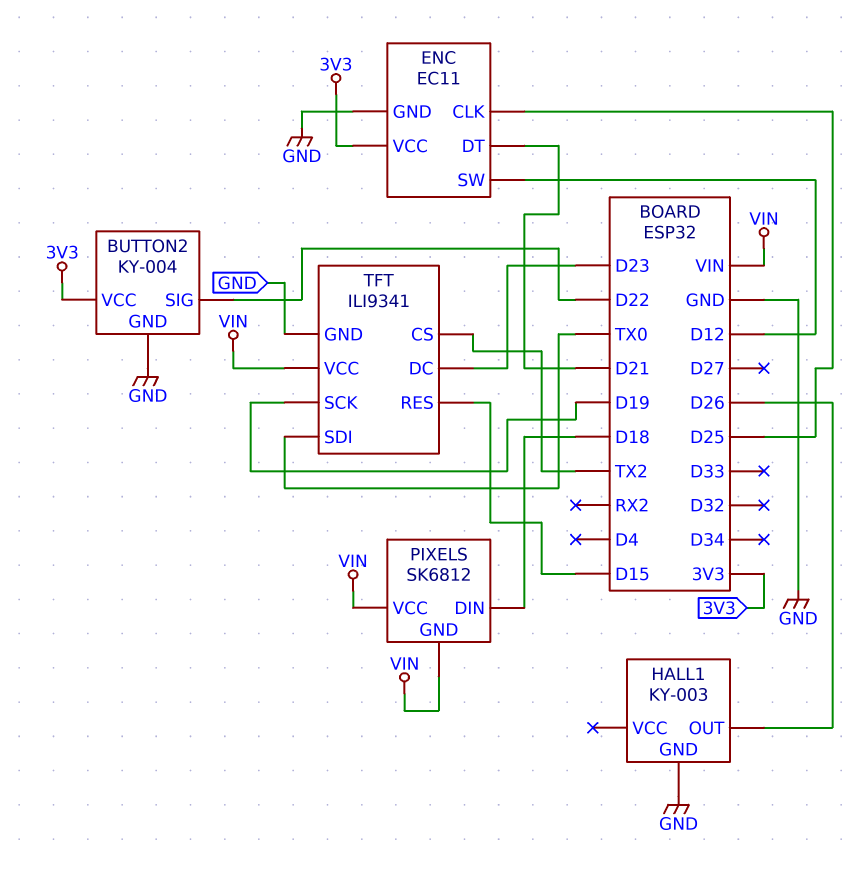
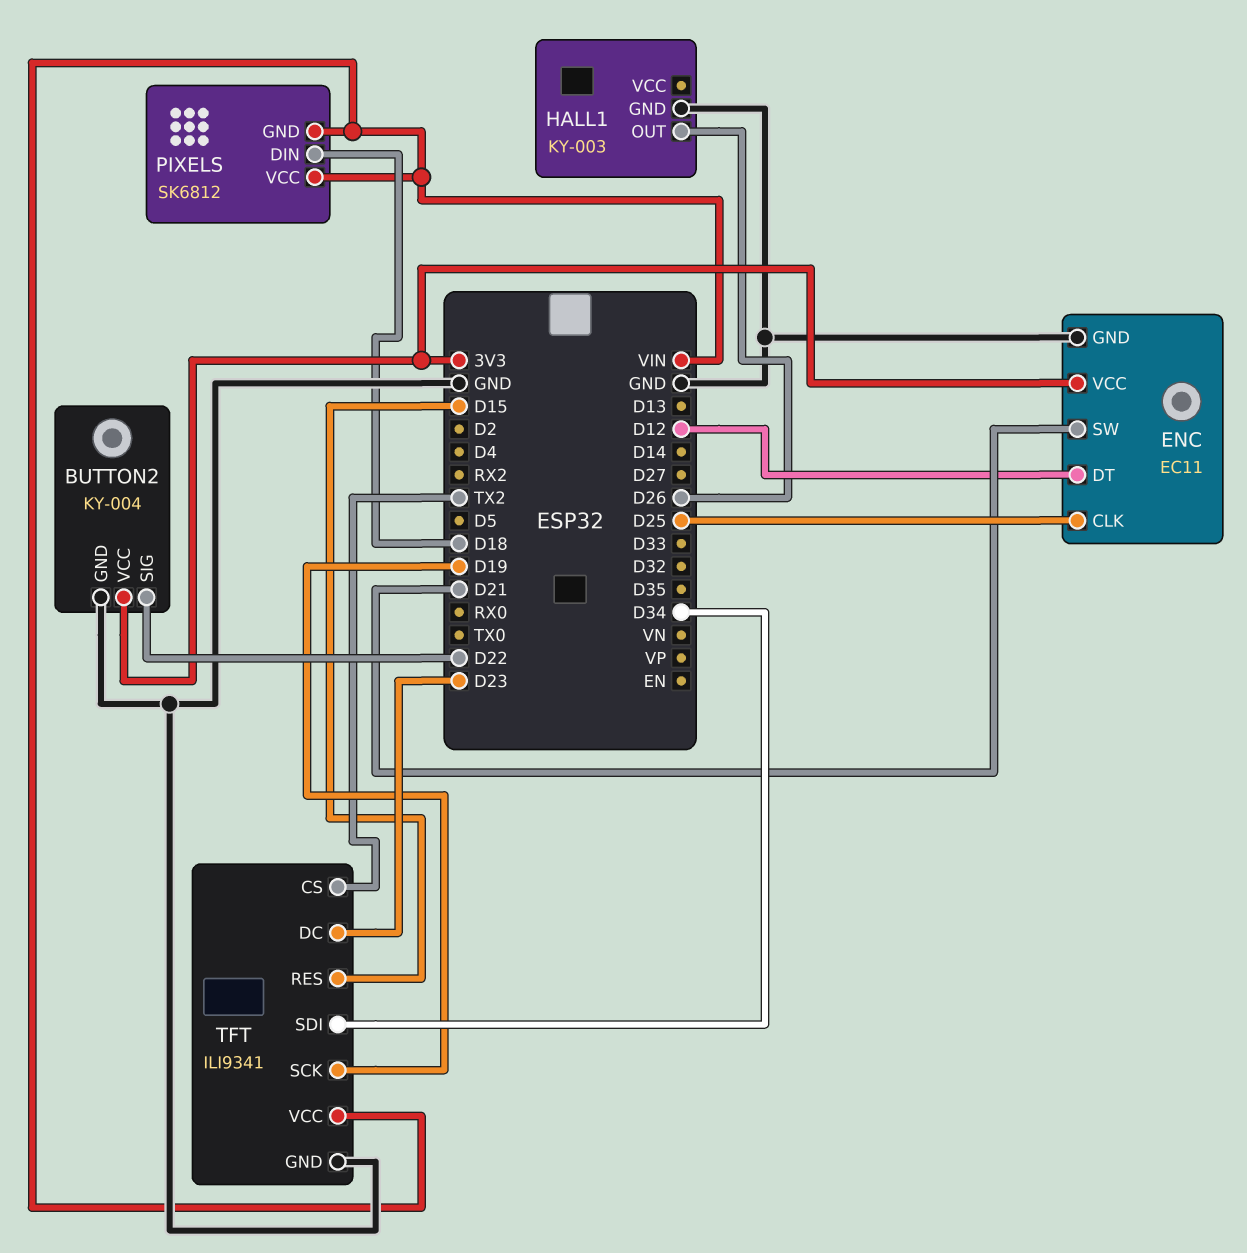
ENC pin DT: D21 -> D12
ENC pin SW: D12 -> D21
TFT pin SDI: TX0 -> D34

